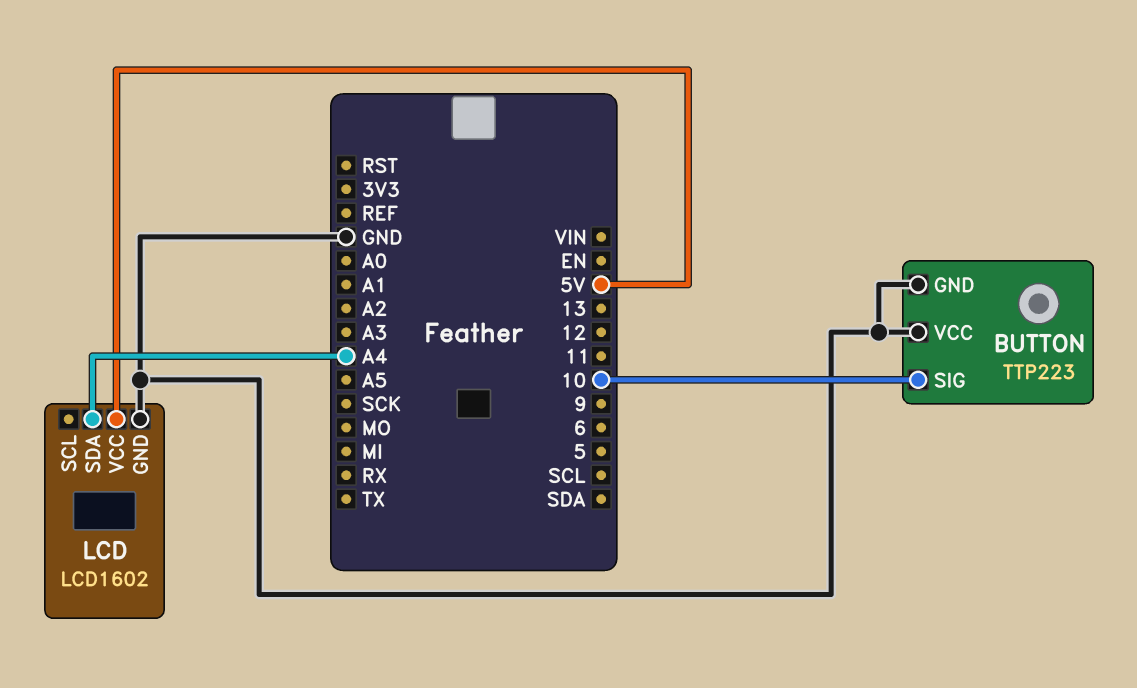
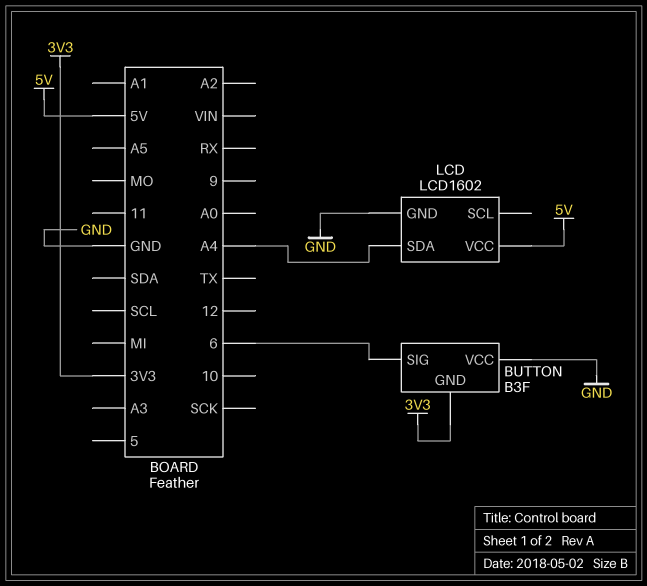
BUTTON: TTP223 -> B3F
BUTTON pin GND: GND -> 3V3
BUTTON pin SIG: 10 -> 6

